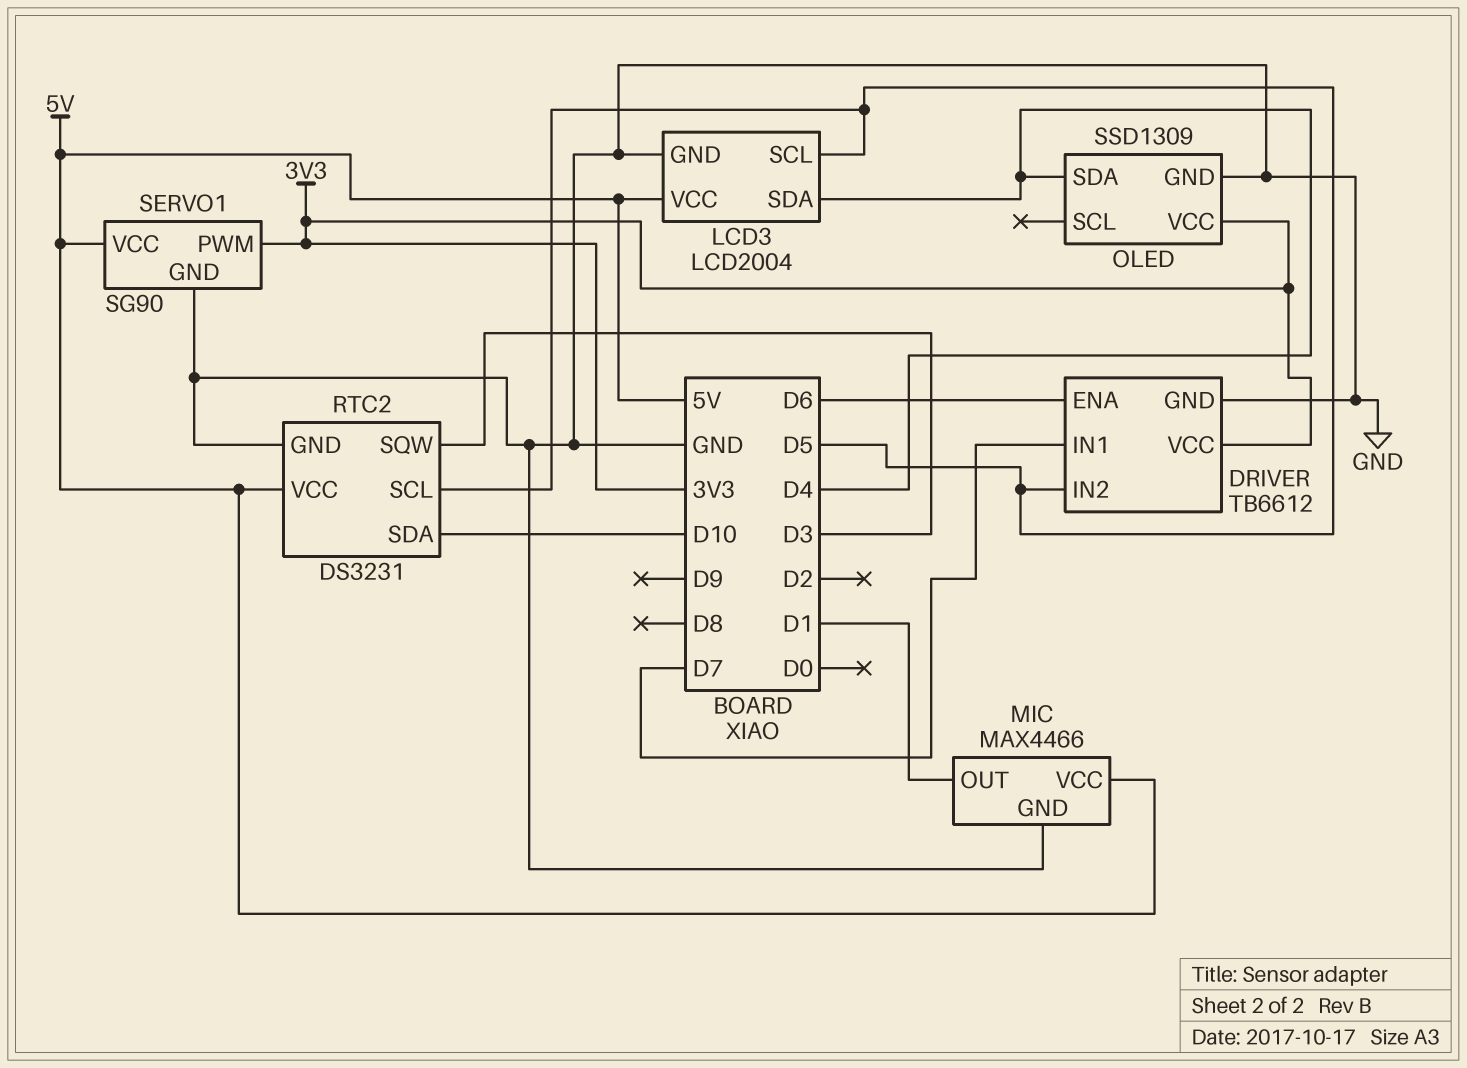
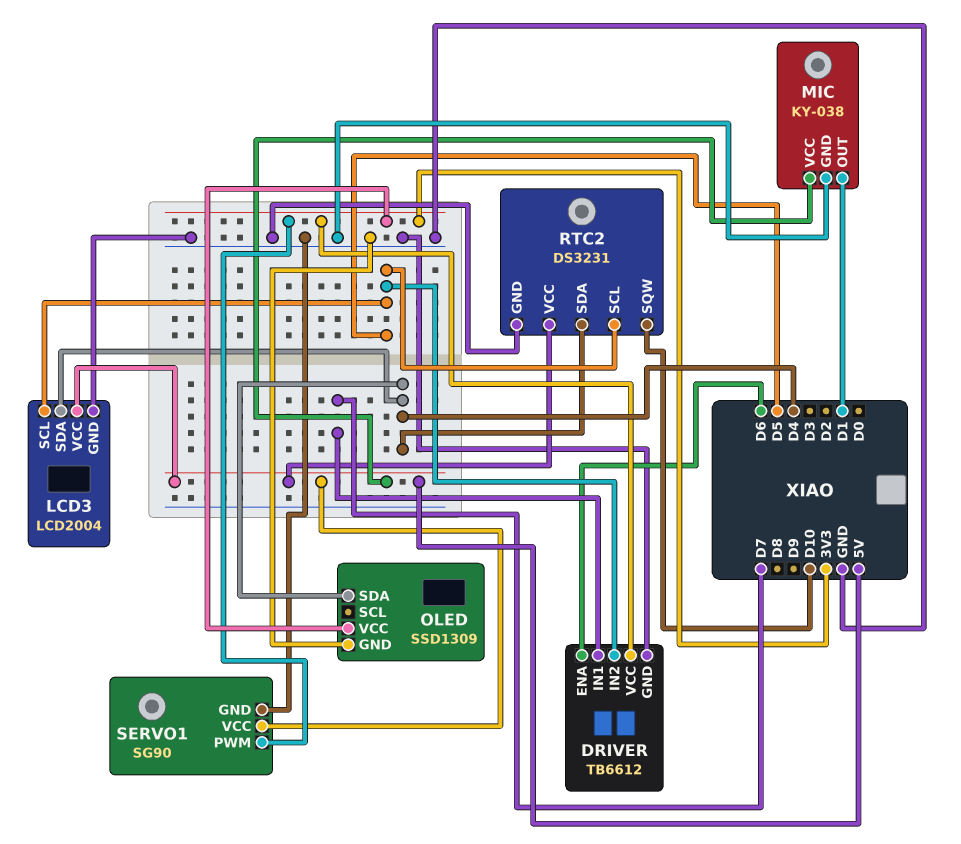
MIC: MAX4466 -> KY-038
RTC2 pin SDA: D10 -> D4
RTC2 pin SQW: D3 -> D10

